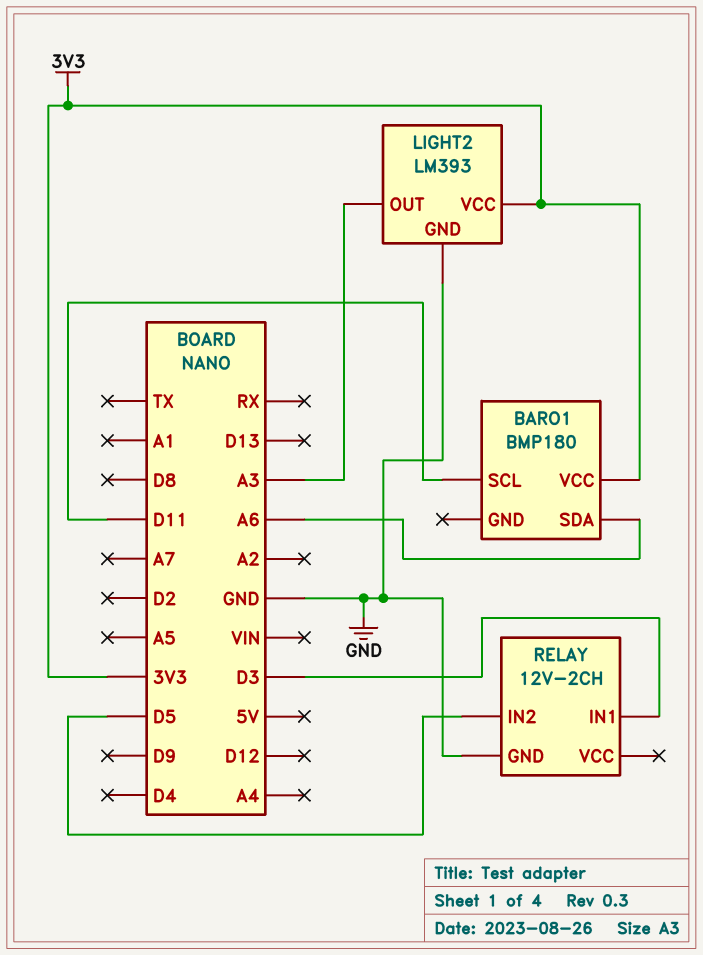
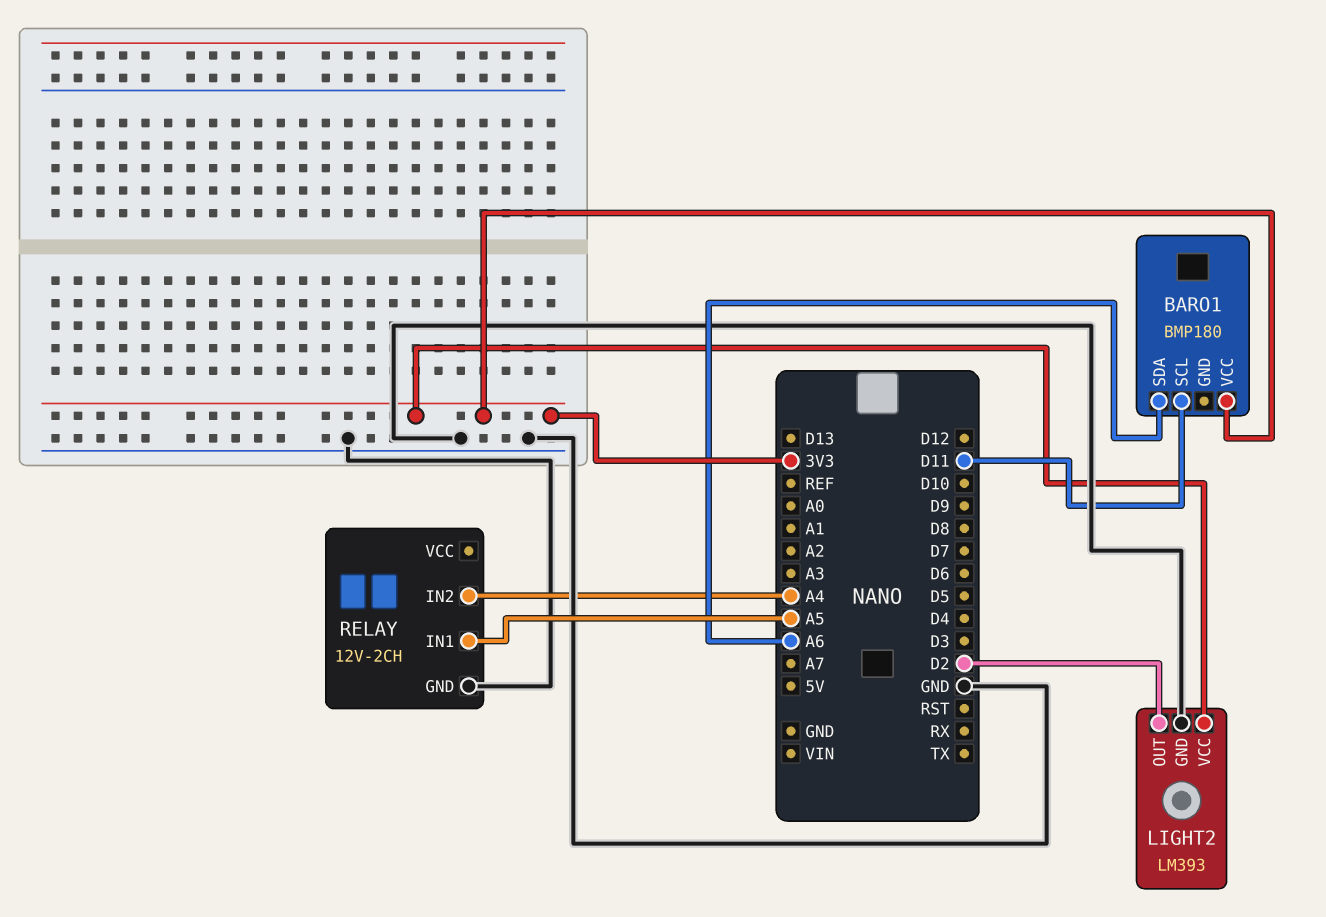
LIGHT2 pin OUT: A3 -> D2
RELAY pin IN1: D3 -> A5
RELAY pin IN2: D5 -> A4

